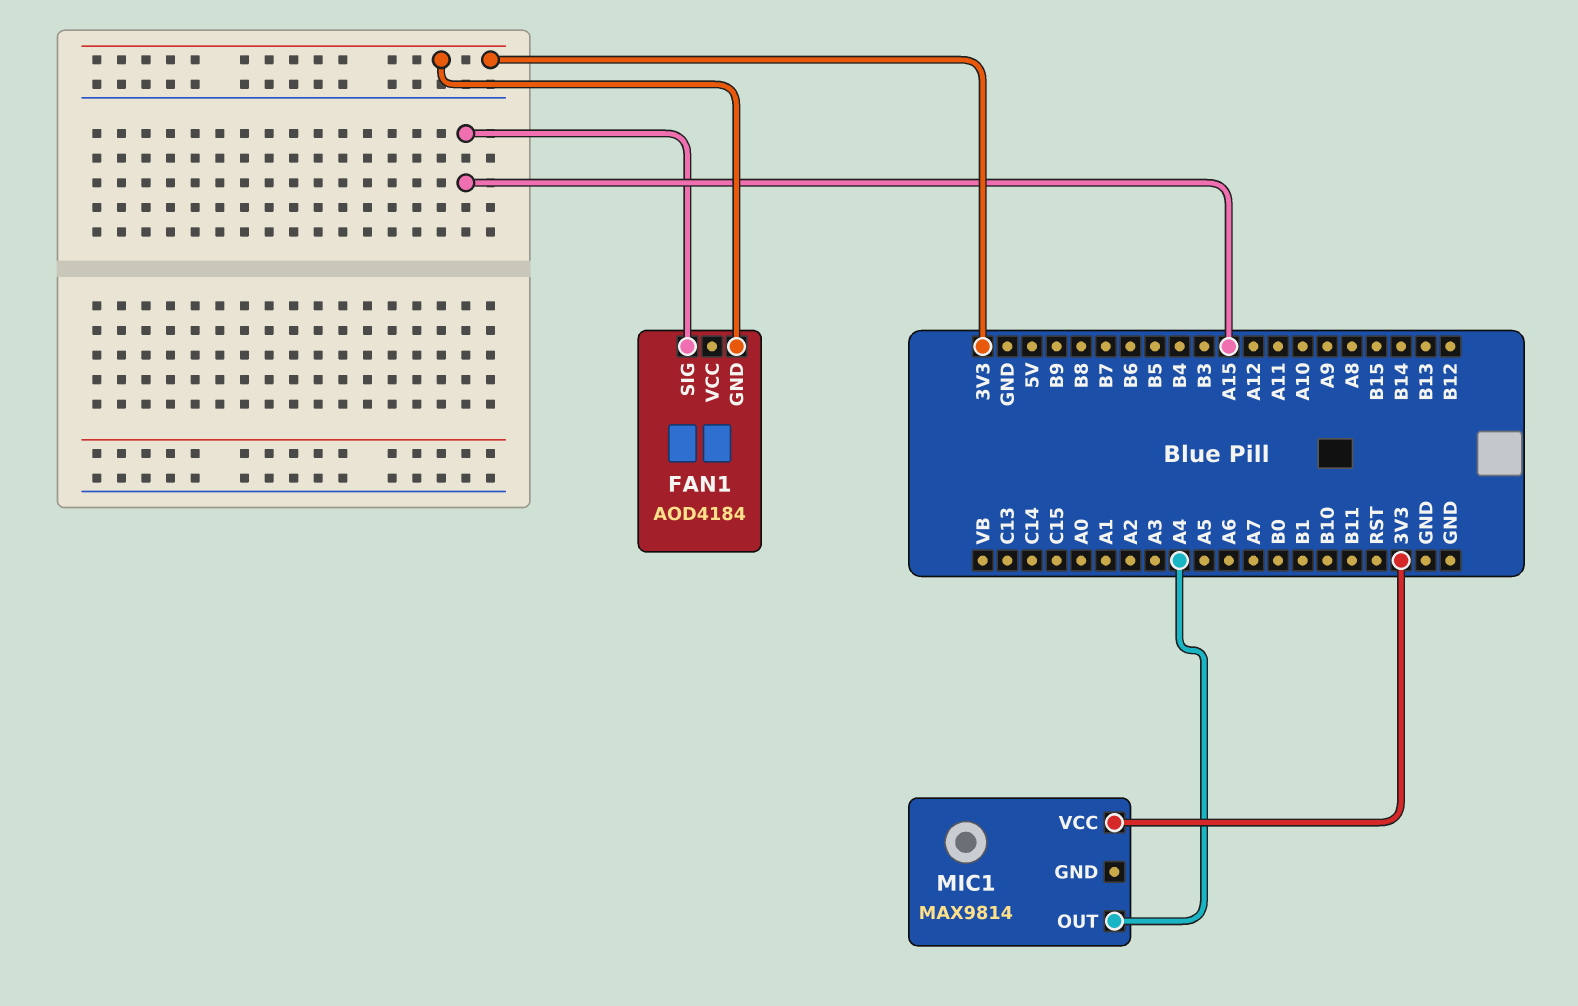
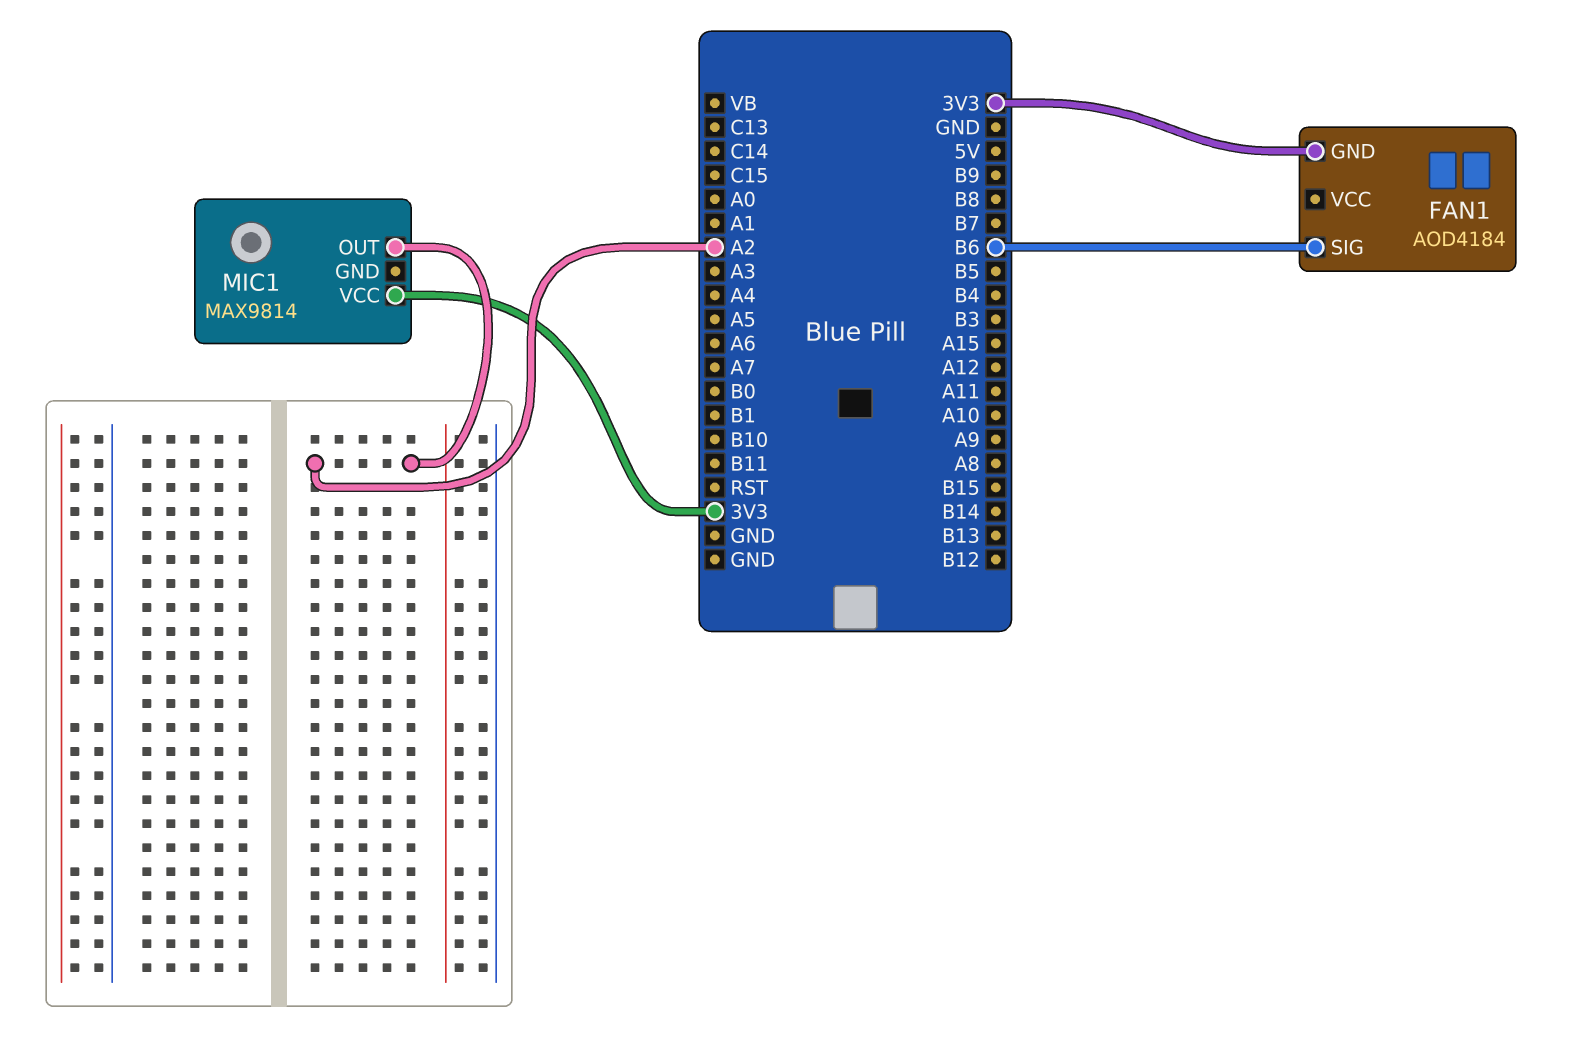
FAN1 pin SIG: A15 -> B6
MIC1 pin OUT: A4 -> A2

